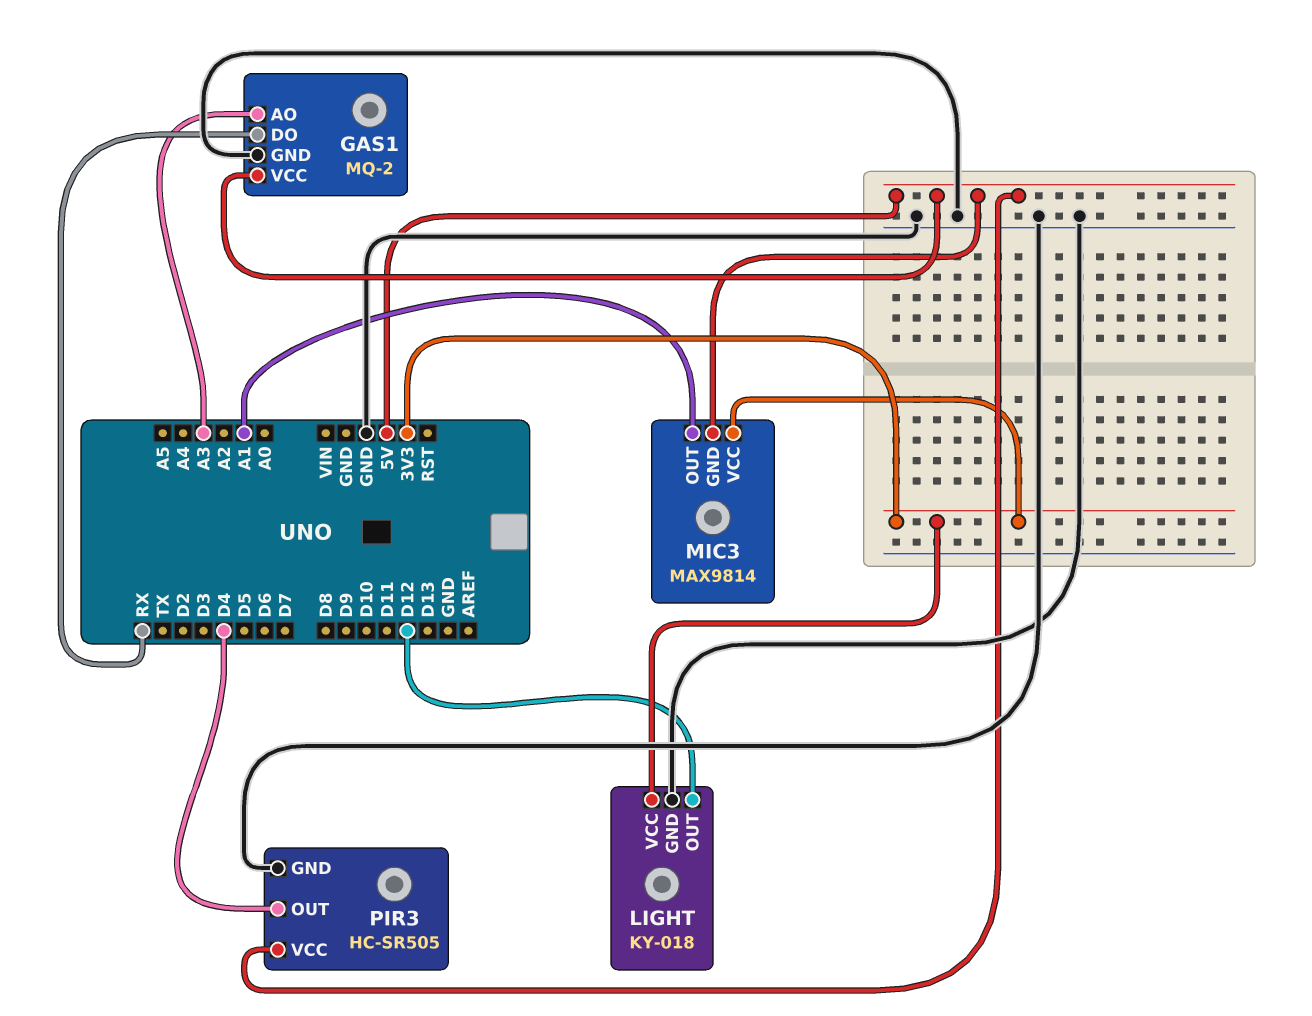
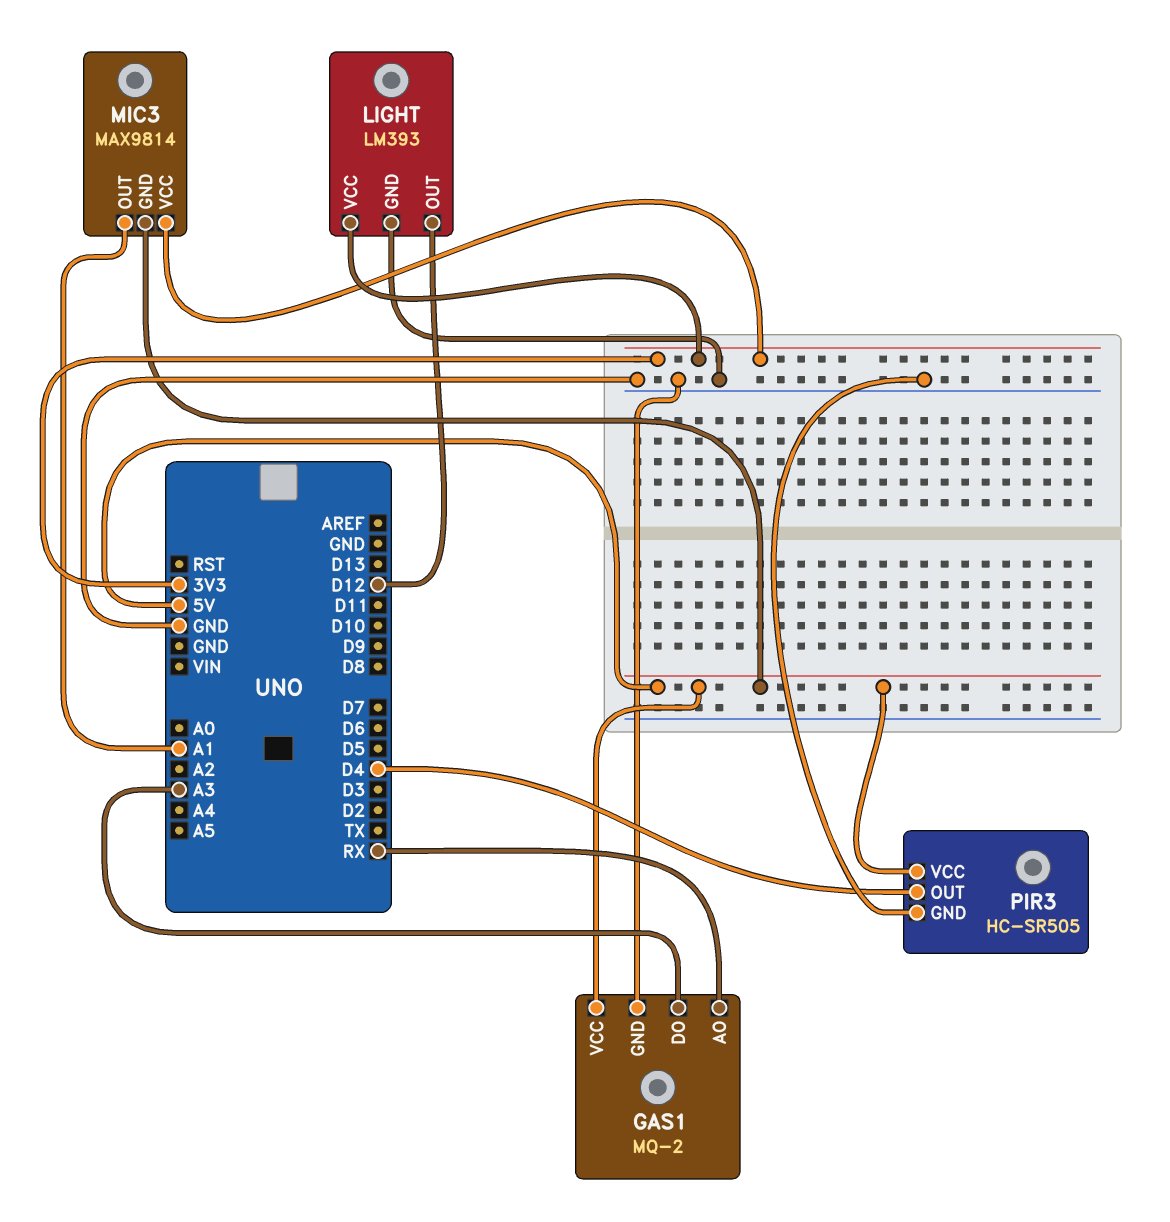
GAS1 pin AO: A3 -> RX
GAS1 pin DO: RX -> A3
LIGHT: KY-018 -> LM393

